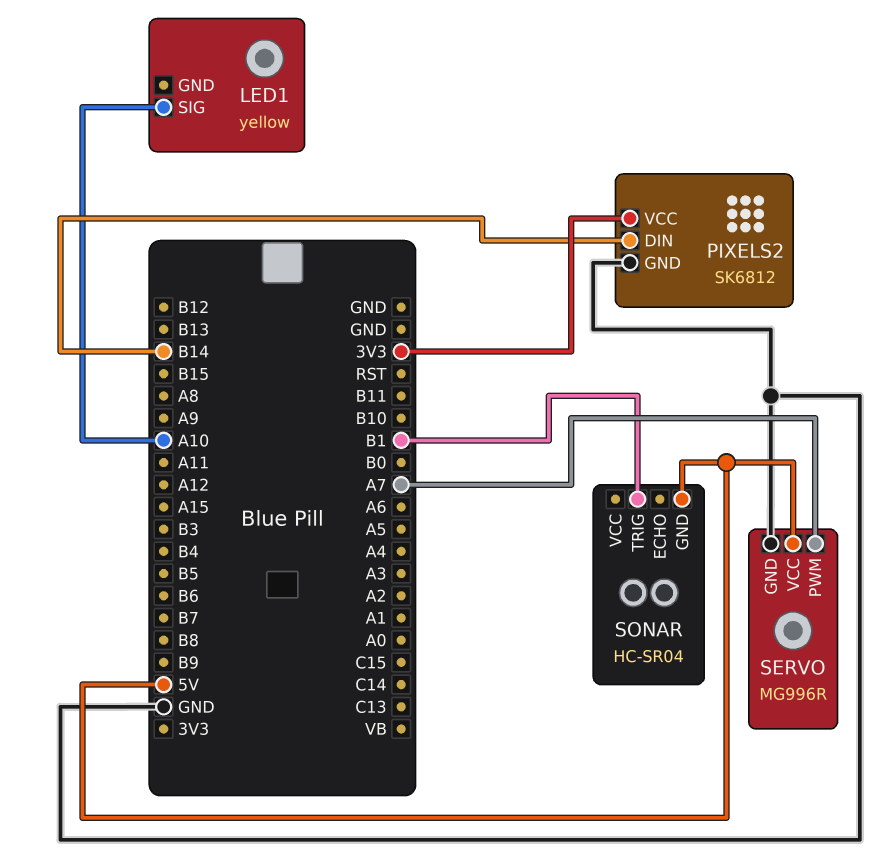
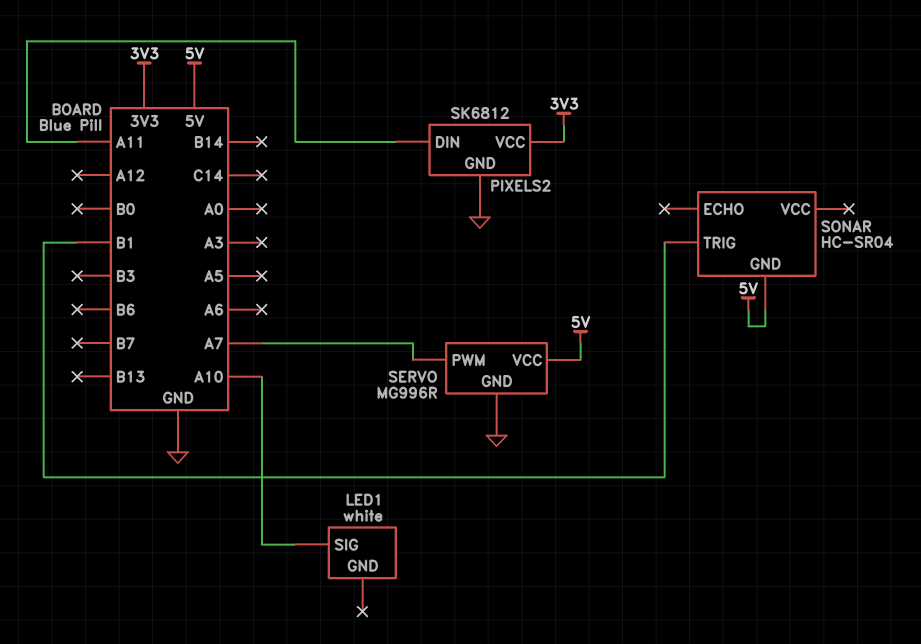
LED1: yellow -> white
PIXELS2 pin DIN: B14 -> A11

